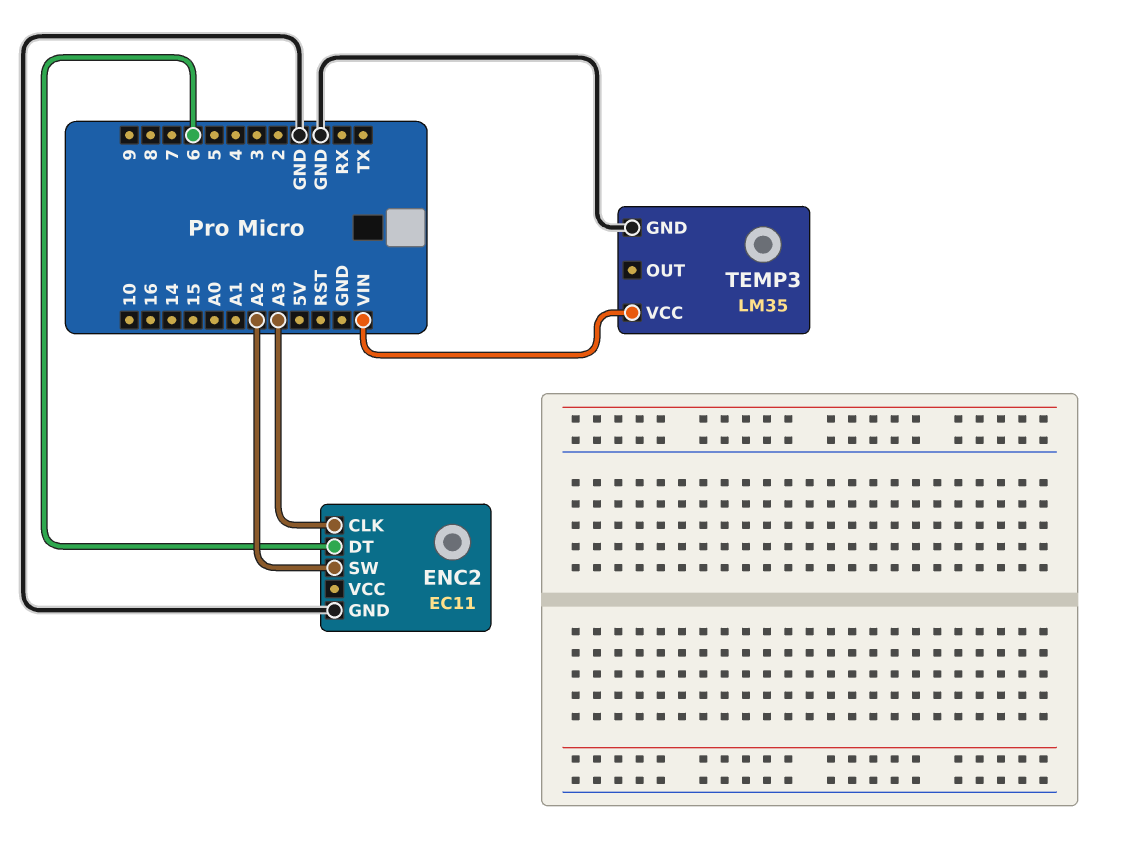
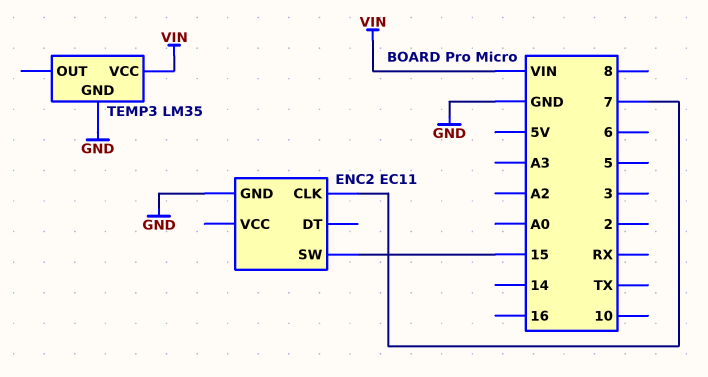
ENC2 pin CLK: A3 -> 7
ENC2 pin DT: 6 -> none
ENC2 pin SW: A2 -> 15

